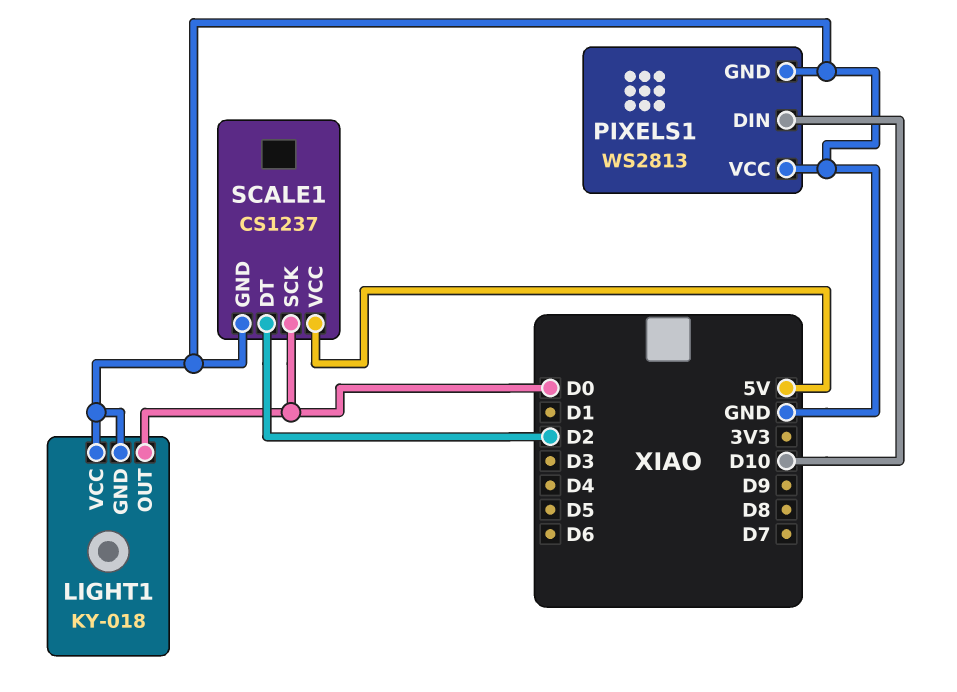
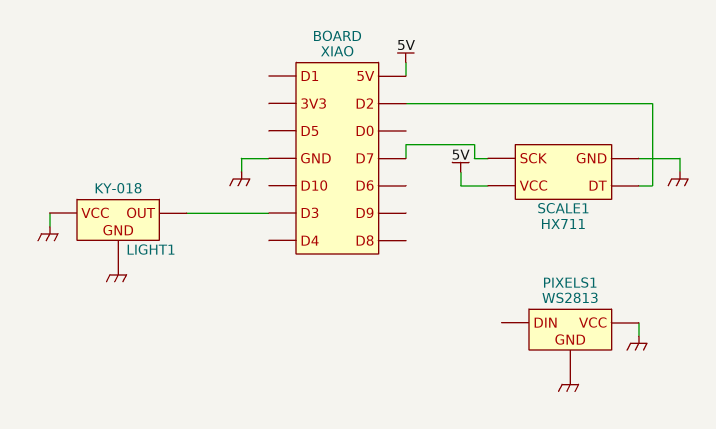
LIGHT1 pin OUT: D0 -> D3
PIXELS1 pin DIN: D10 -> none
SCALE1: CS1237 -> HX711
SCALE1 pin SCK: D0 -> D7

